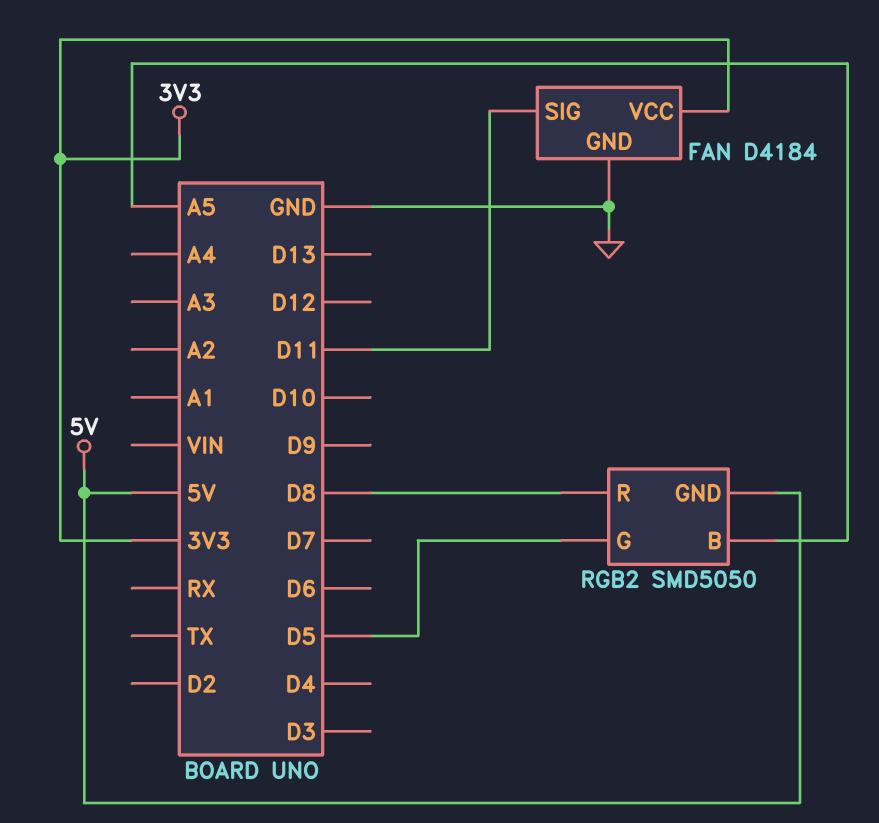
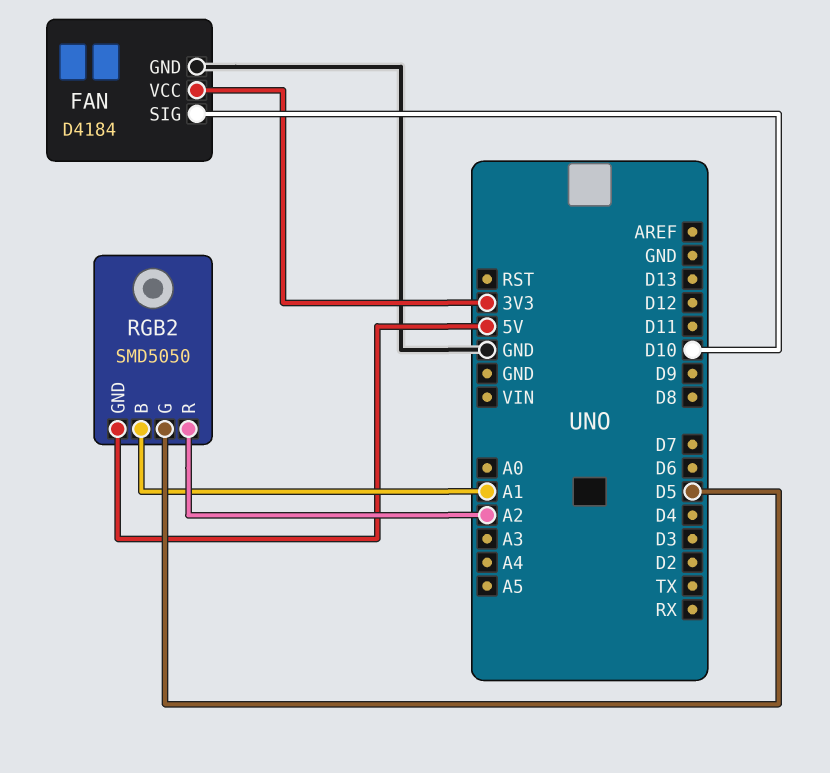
FAN pin SIG: D11 -> D10
RGB2 pin B: A5 -> A1
RGB2 pin R: D8 -> A2

